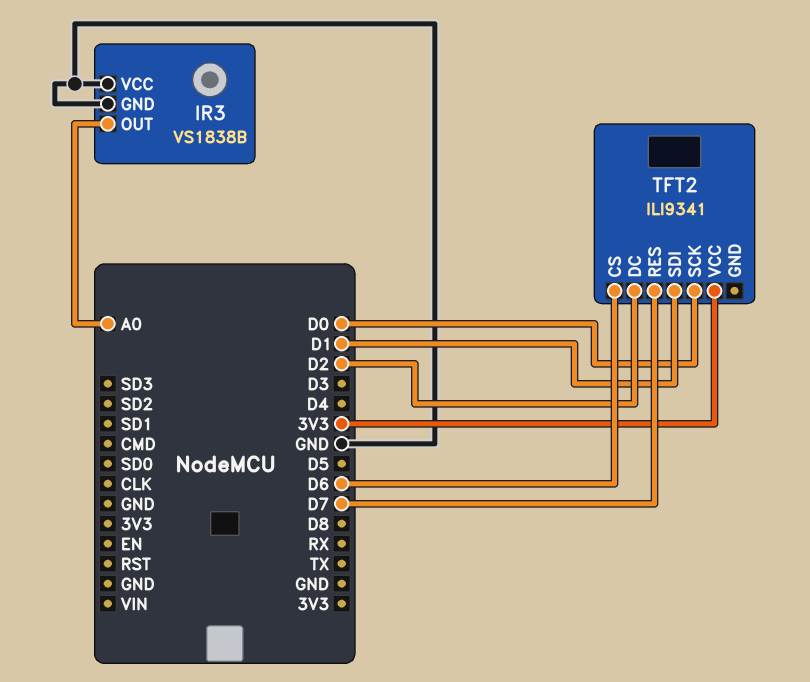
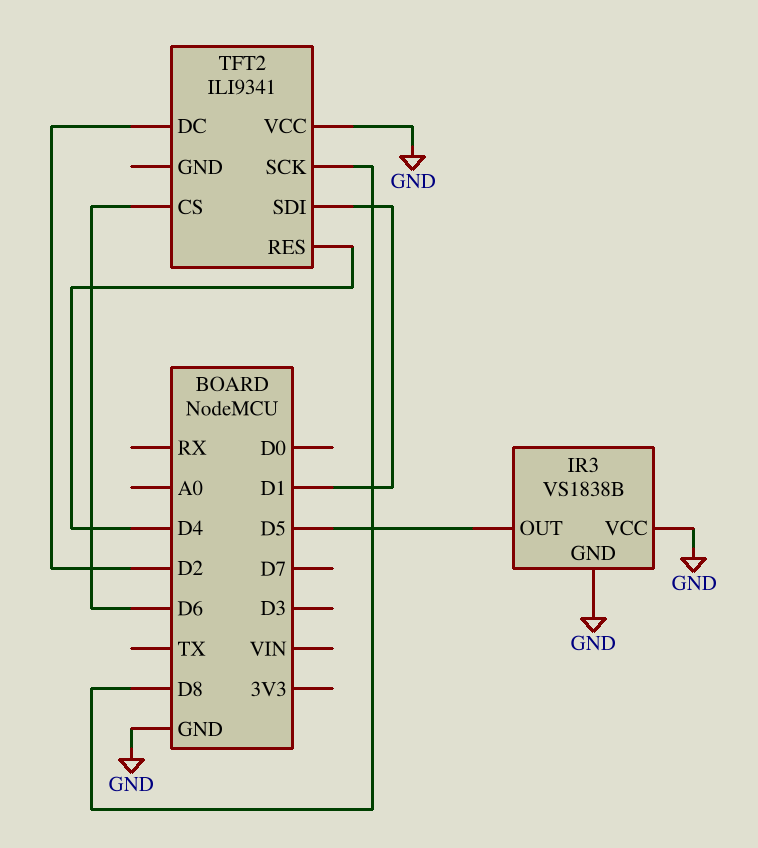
IR3 pin OUT: A0 -> D5
TFT2 pin RES: D7 -> D4
TFT2 pin SCK: D0 -> D8
TFT2 pin VCC: 3V3 -> GND

